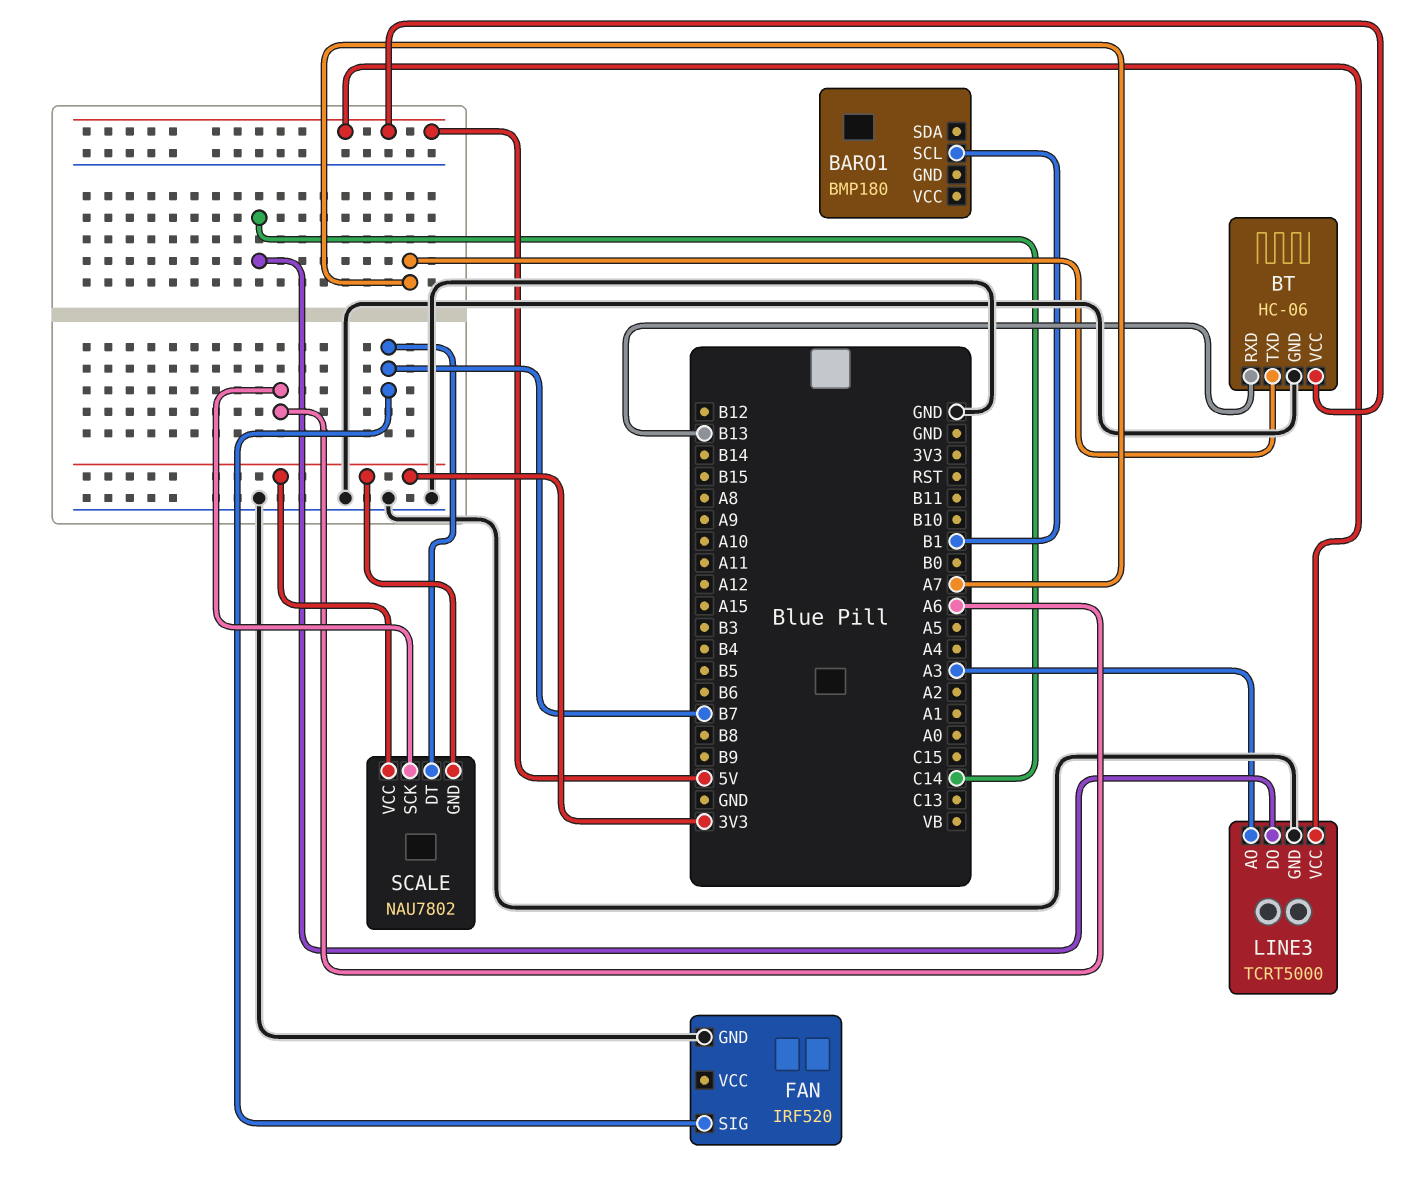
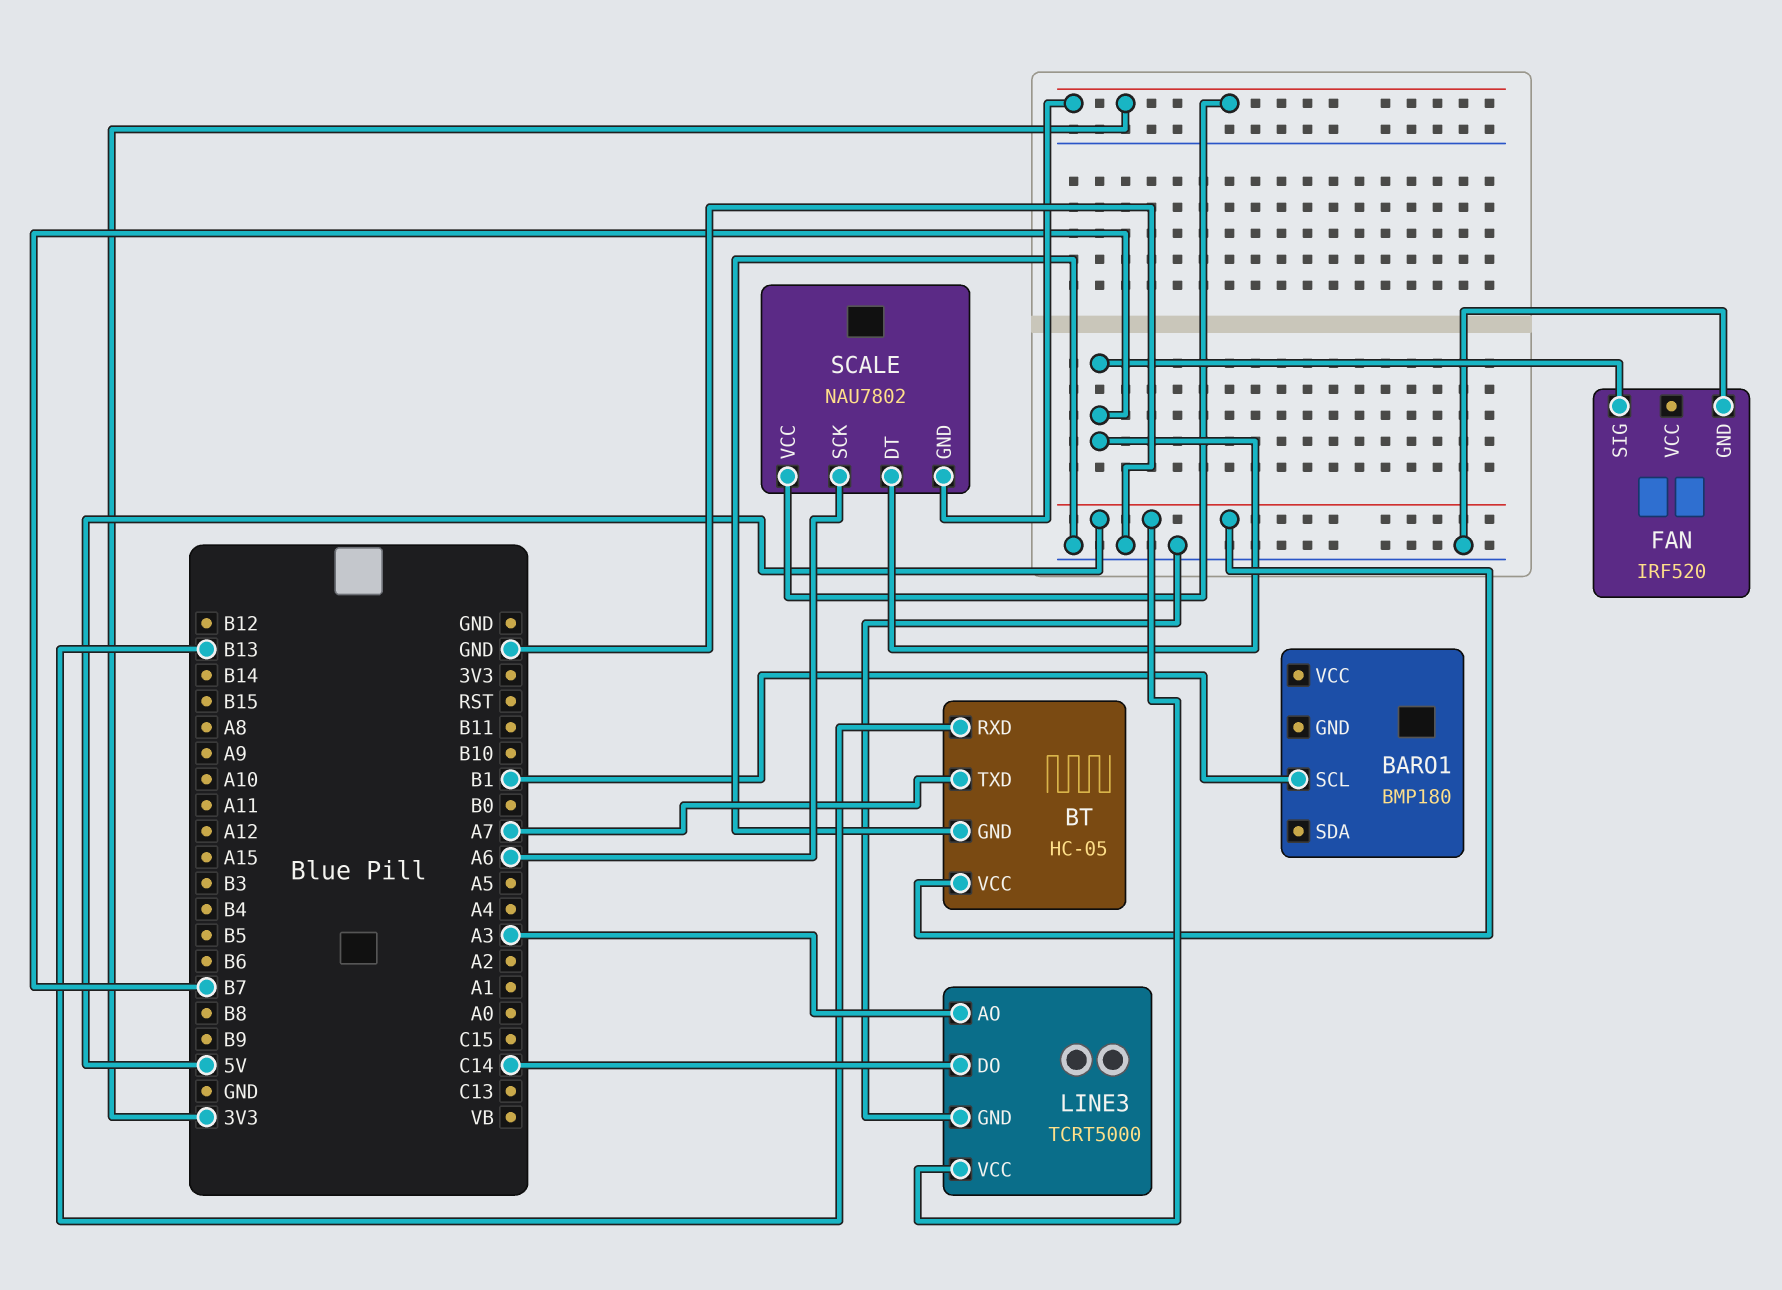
BT: HC-06 -> HC-05

